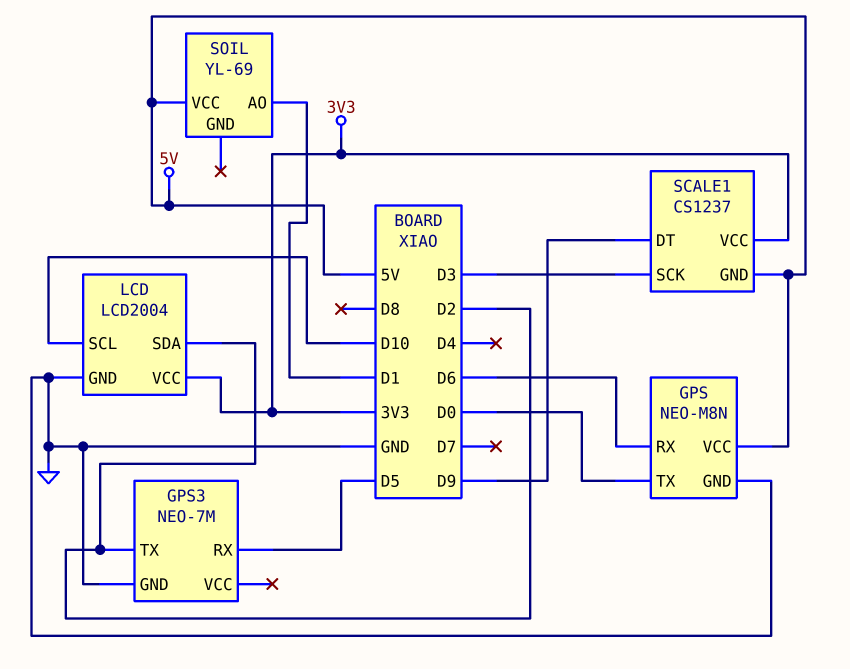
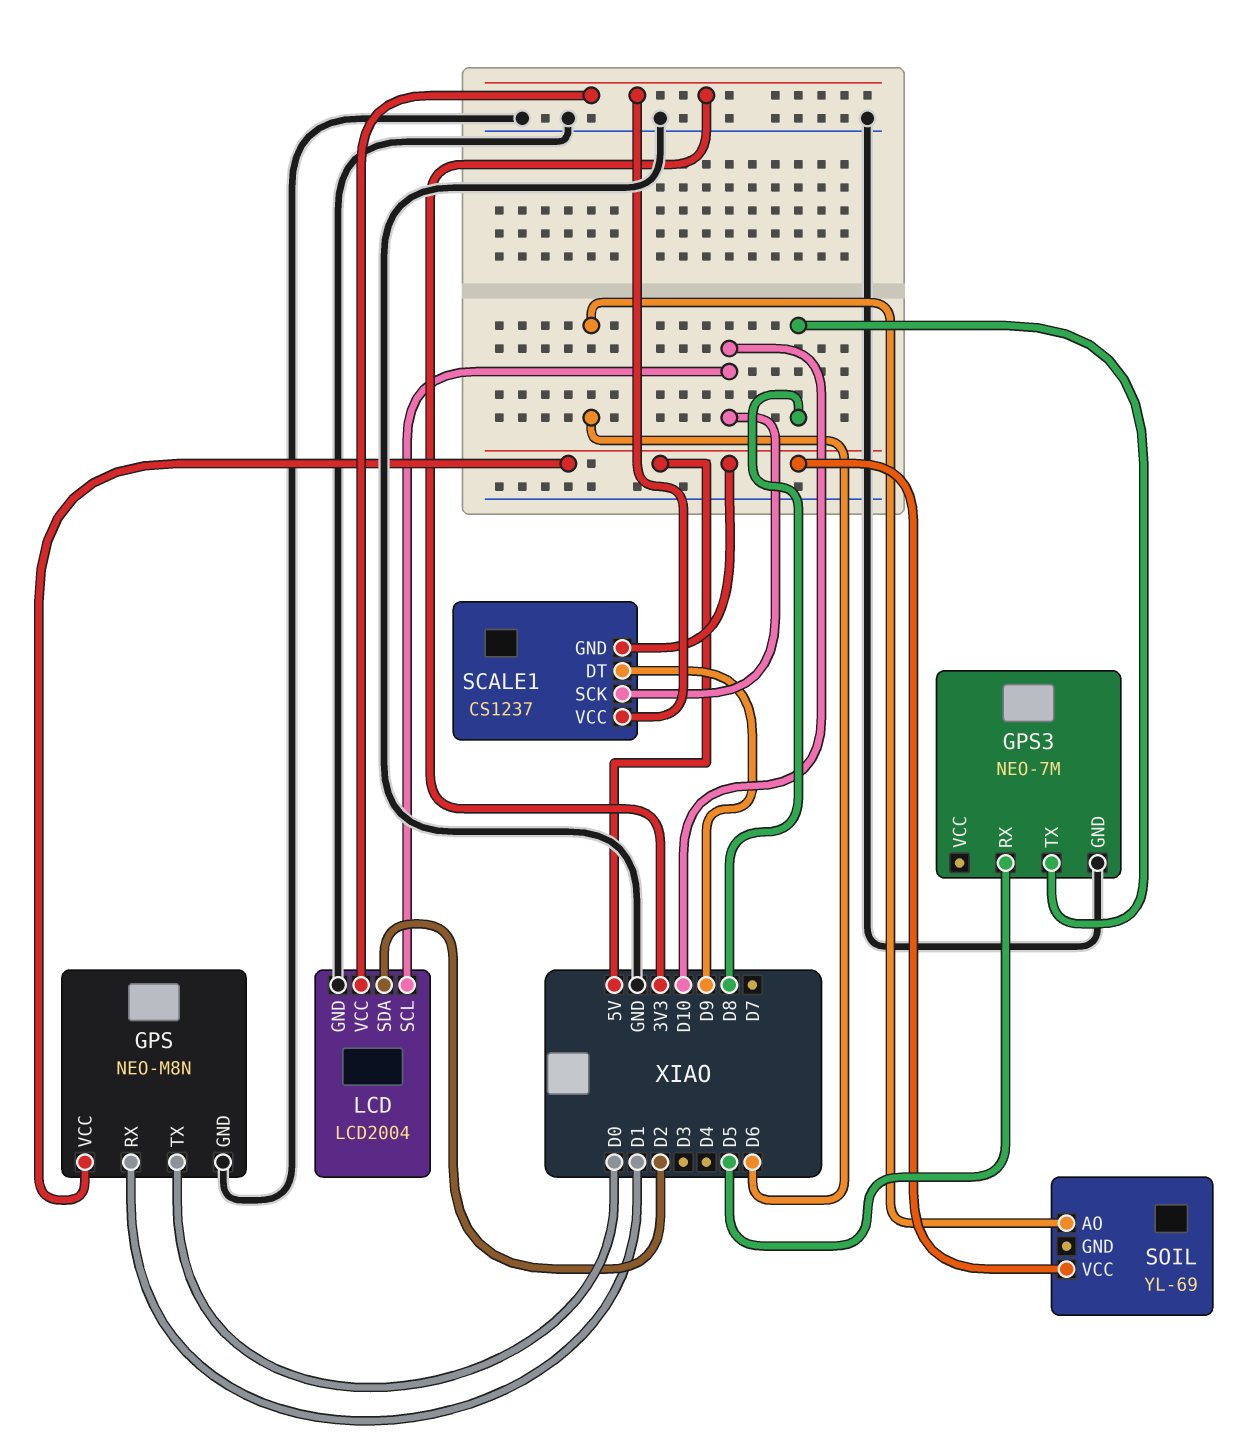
GPS pin RX: D6 -> D1
GPS3 pin TX: D2 -> D8
SCALE1 pin SCK: D3 -> D10
SOIL pin AO: D1 -> D6

